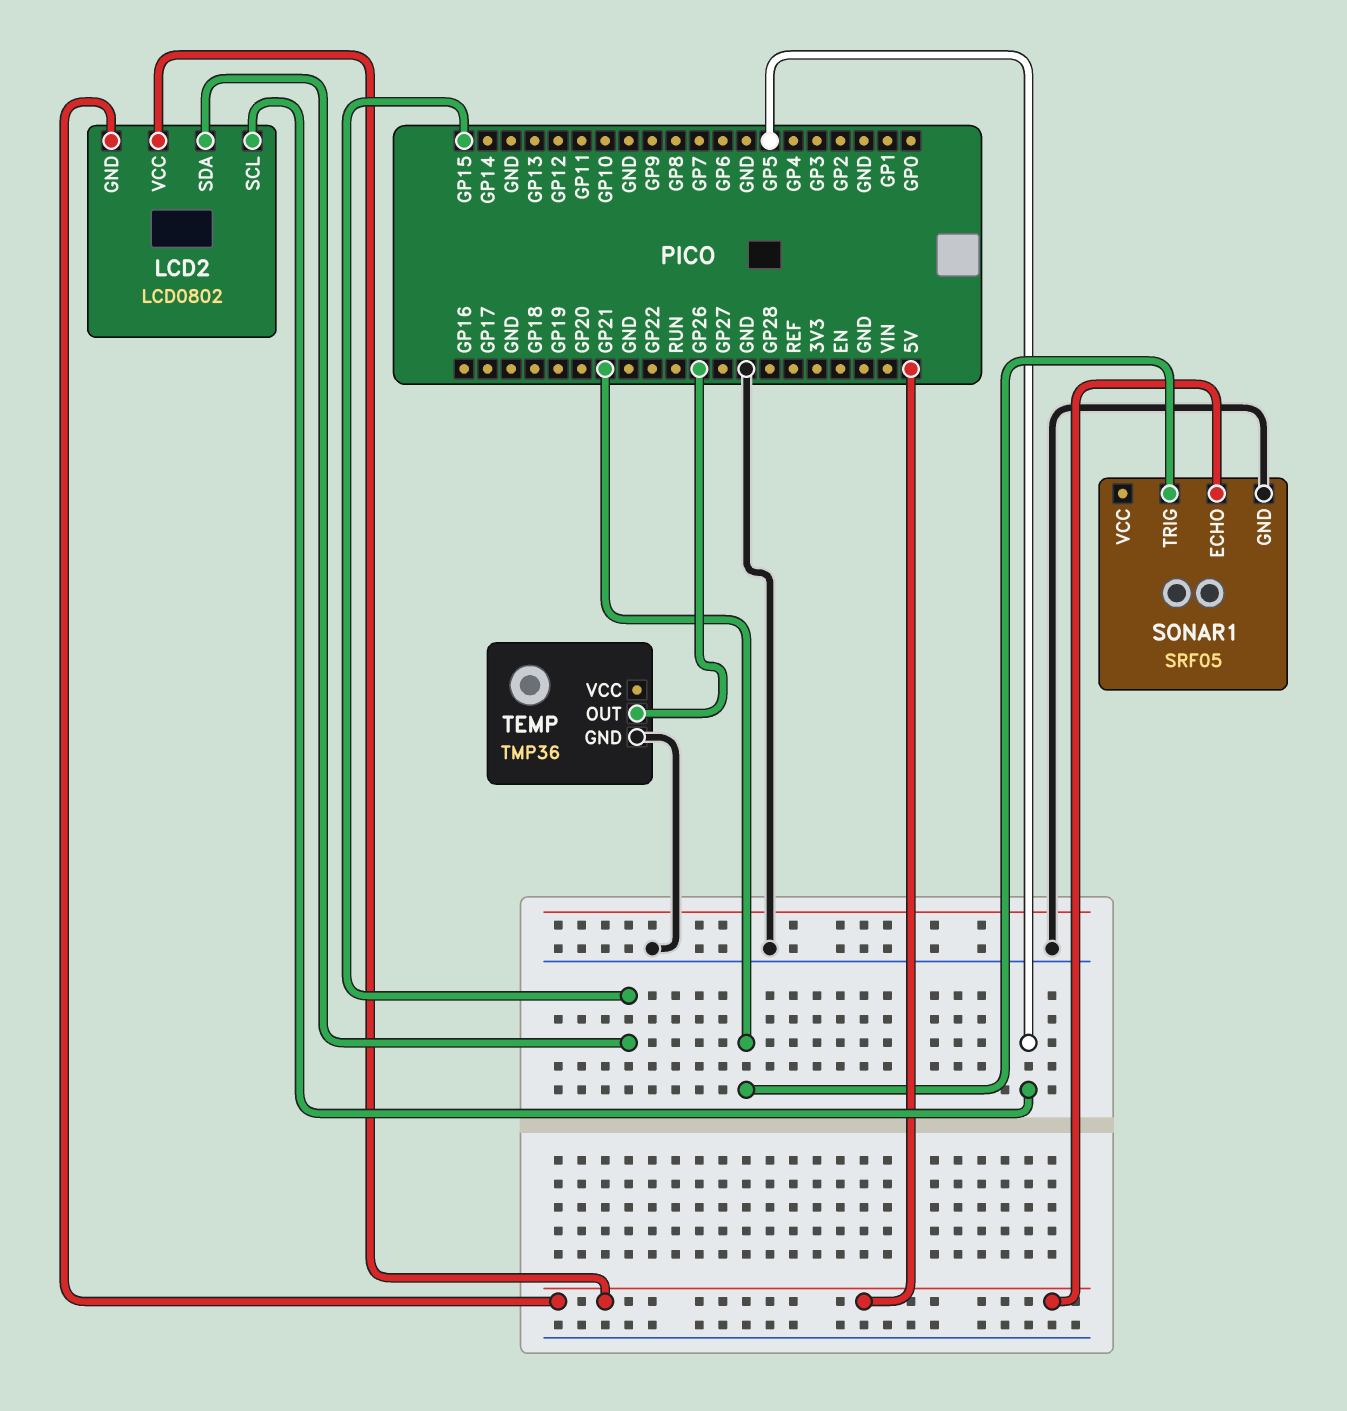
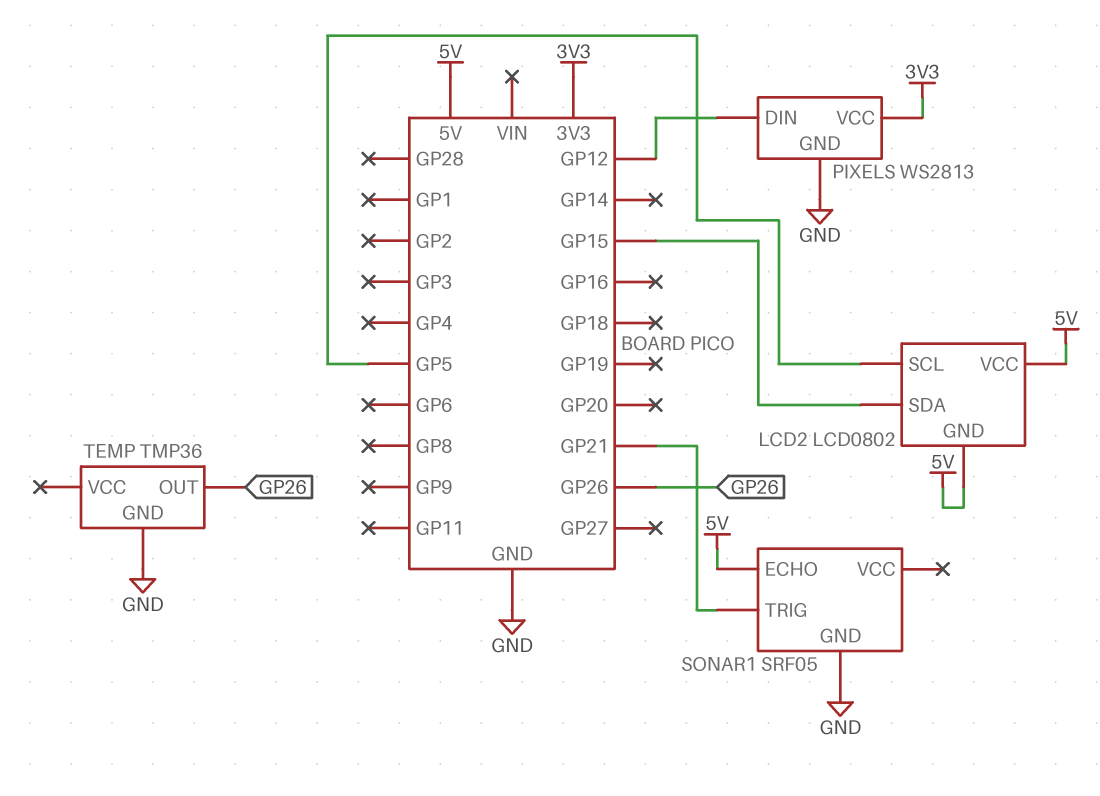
PIXELS: none -> WS2813
PIXELS pin DIN: none -> GP12
PIXELS pin GND: none -> GND
PIXELS pin VCC: none -> 3V3

